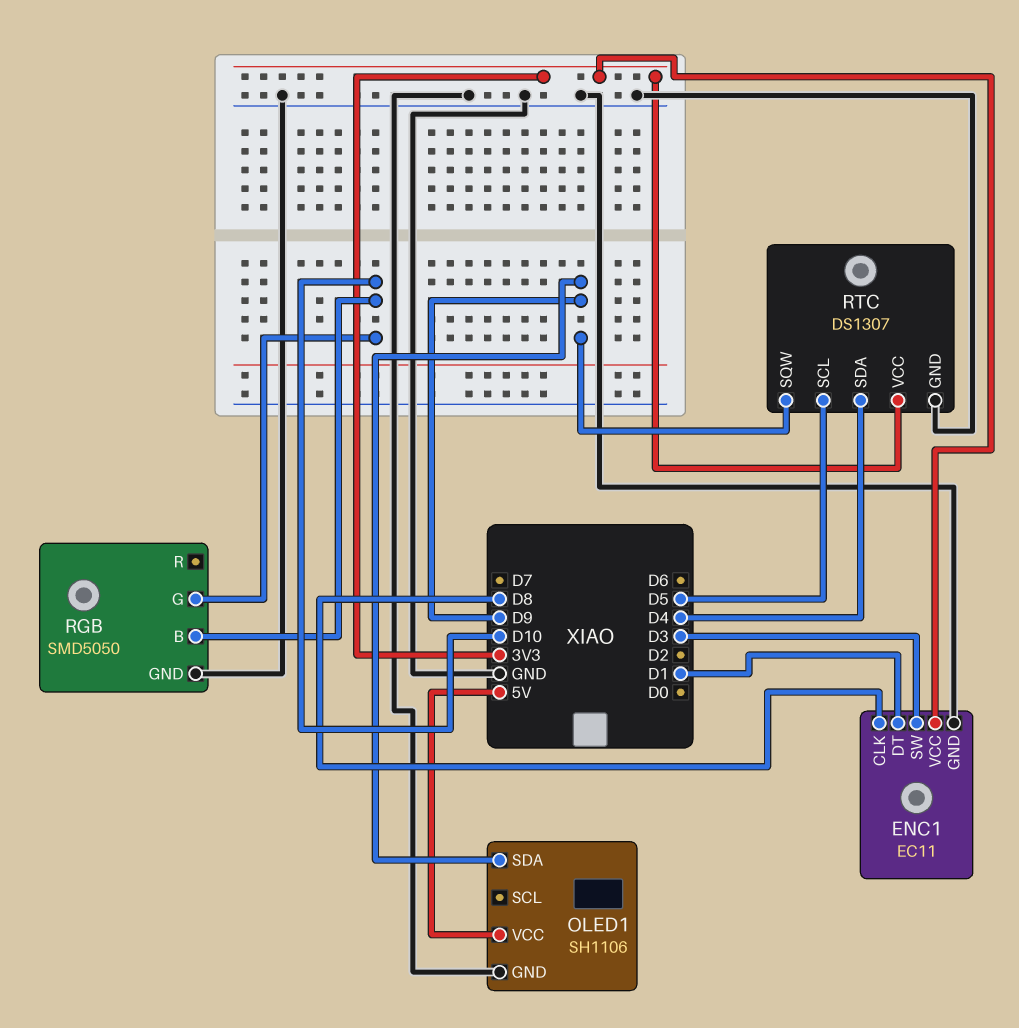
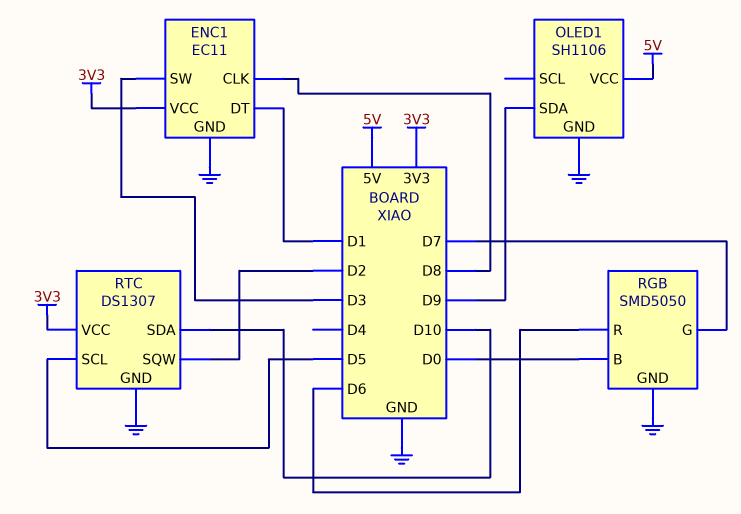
RGB pin B: D10 -> D0
RGB pin G: D10 -> D7
RGB pin R: none -> D6
RTC pin SDA: D4 -> D10
RTC pin SQW: D9 -> D2

